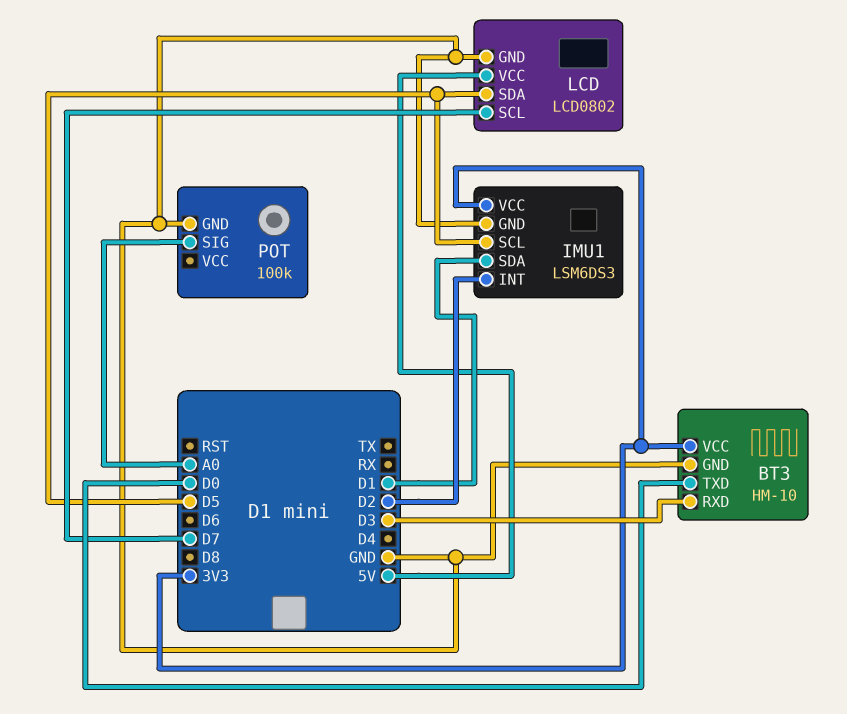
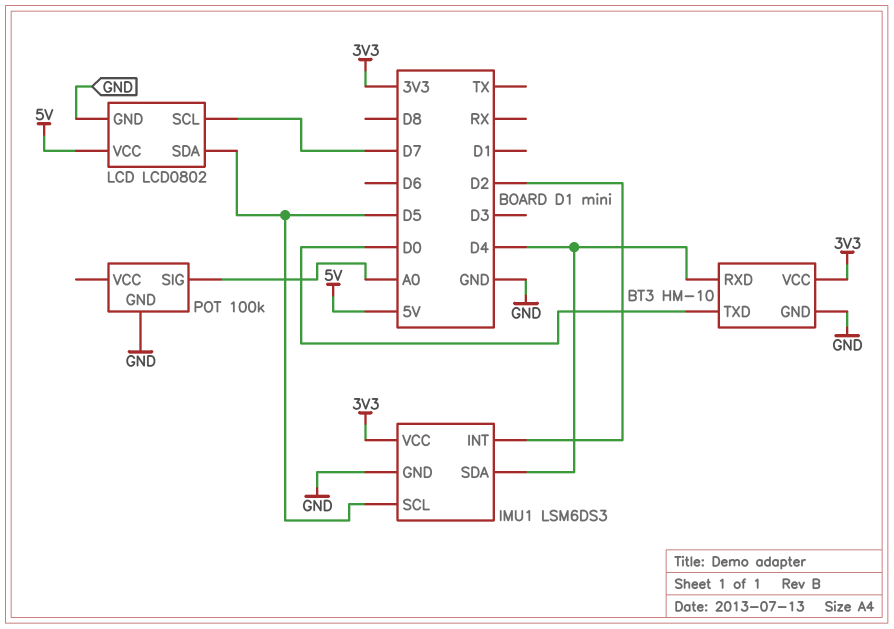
BT3 pin RXD: D3 -> D4
IMU1 pin SDA: D1 -> D4

